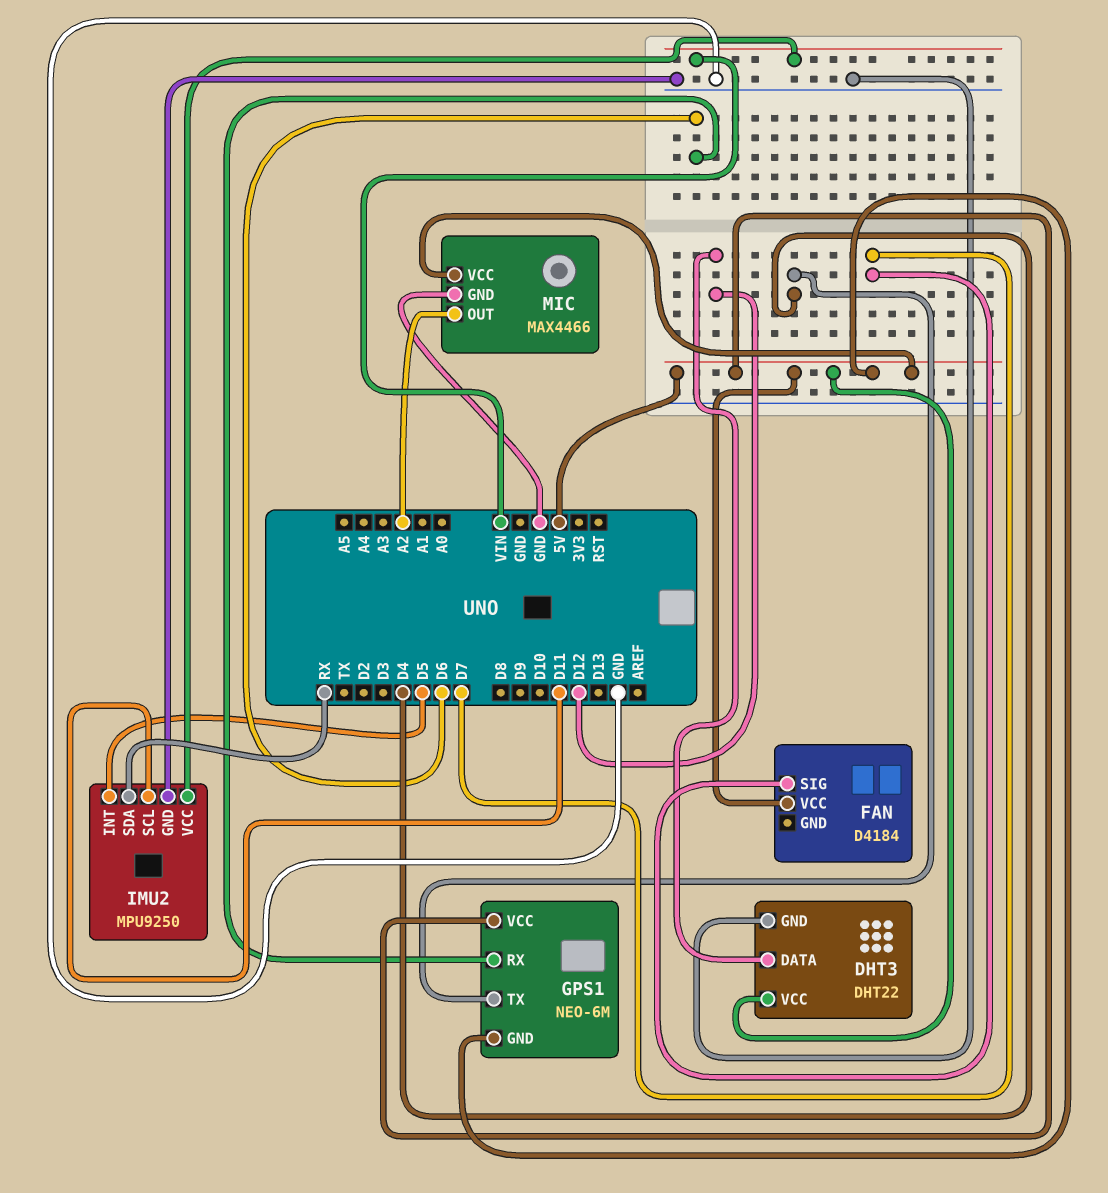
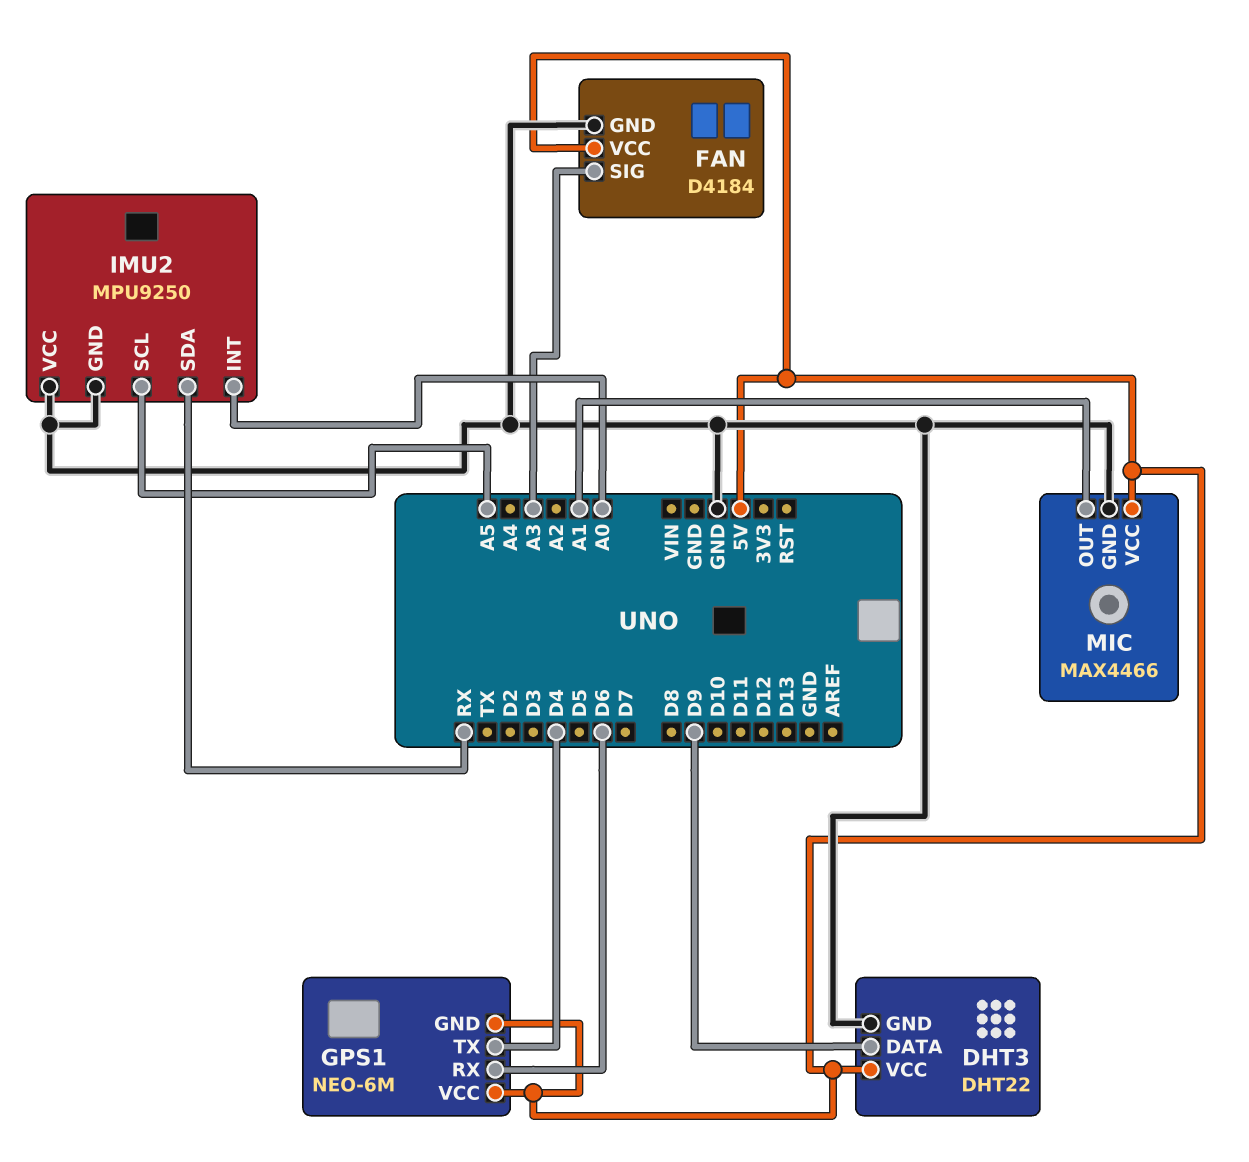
DHT3 pin DATA: D12 -> D9
FAN pin GND: none -> GND
FAN pin SIG: D7 -> A3
IMU2 pin INT: D5 -> A0
IMU2 pin SCL: D11 -> A5
IMU2 pin VCC: VIN -> GND
MIC pin OUT: A2 -> A1

